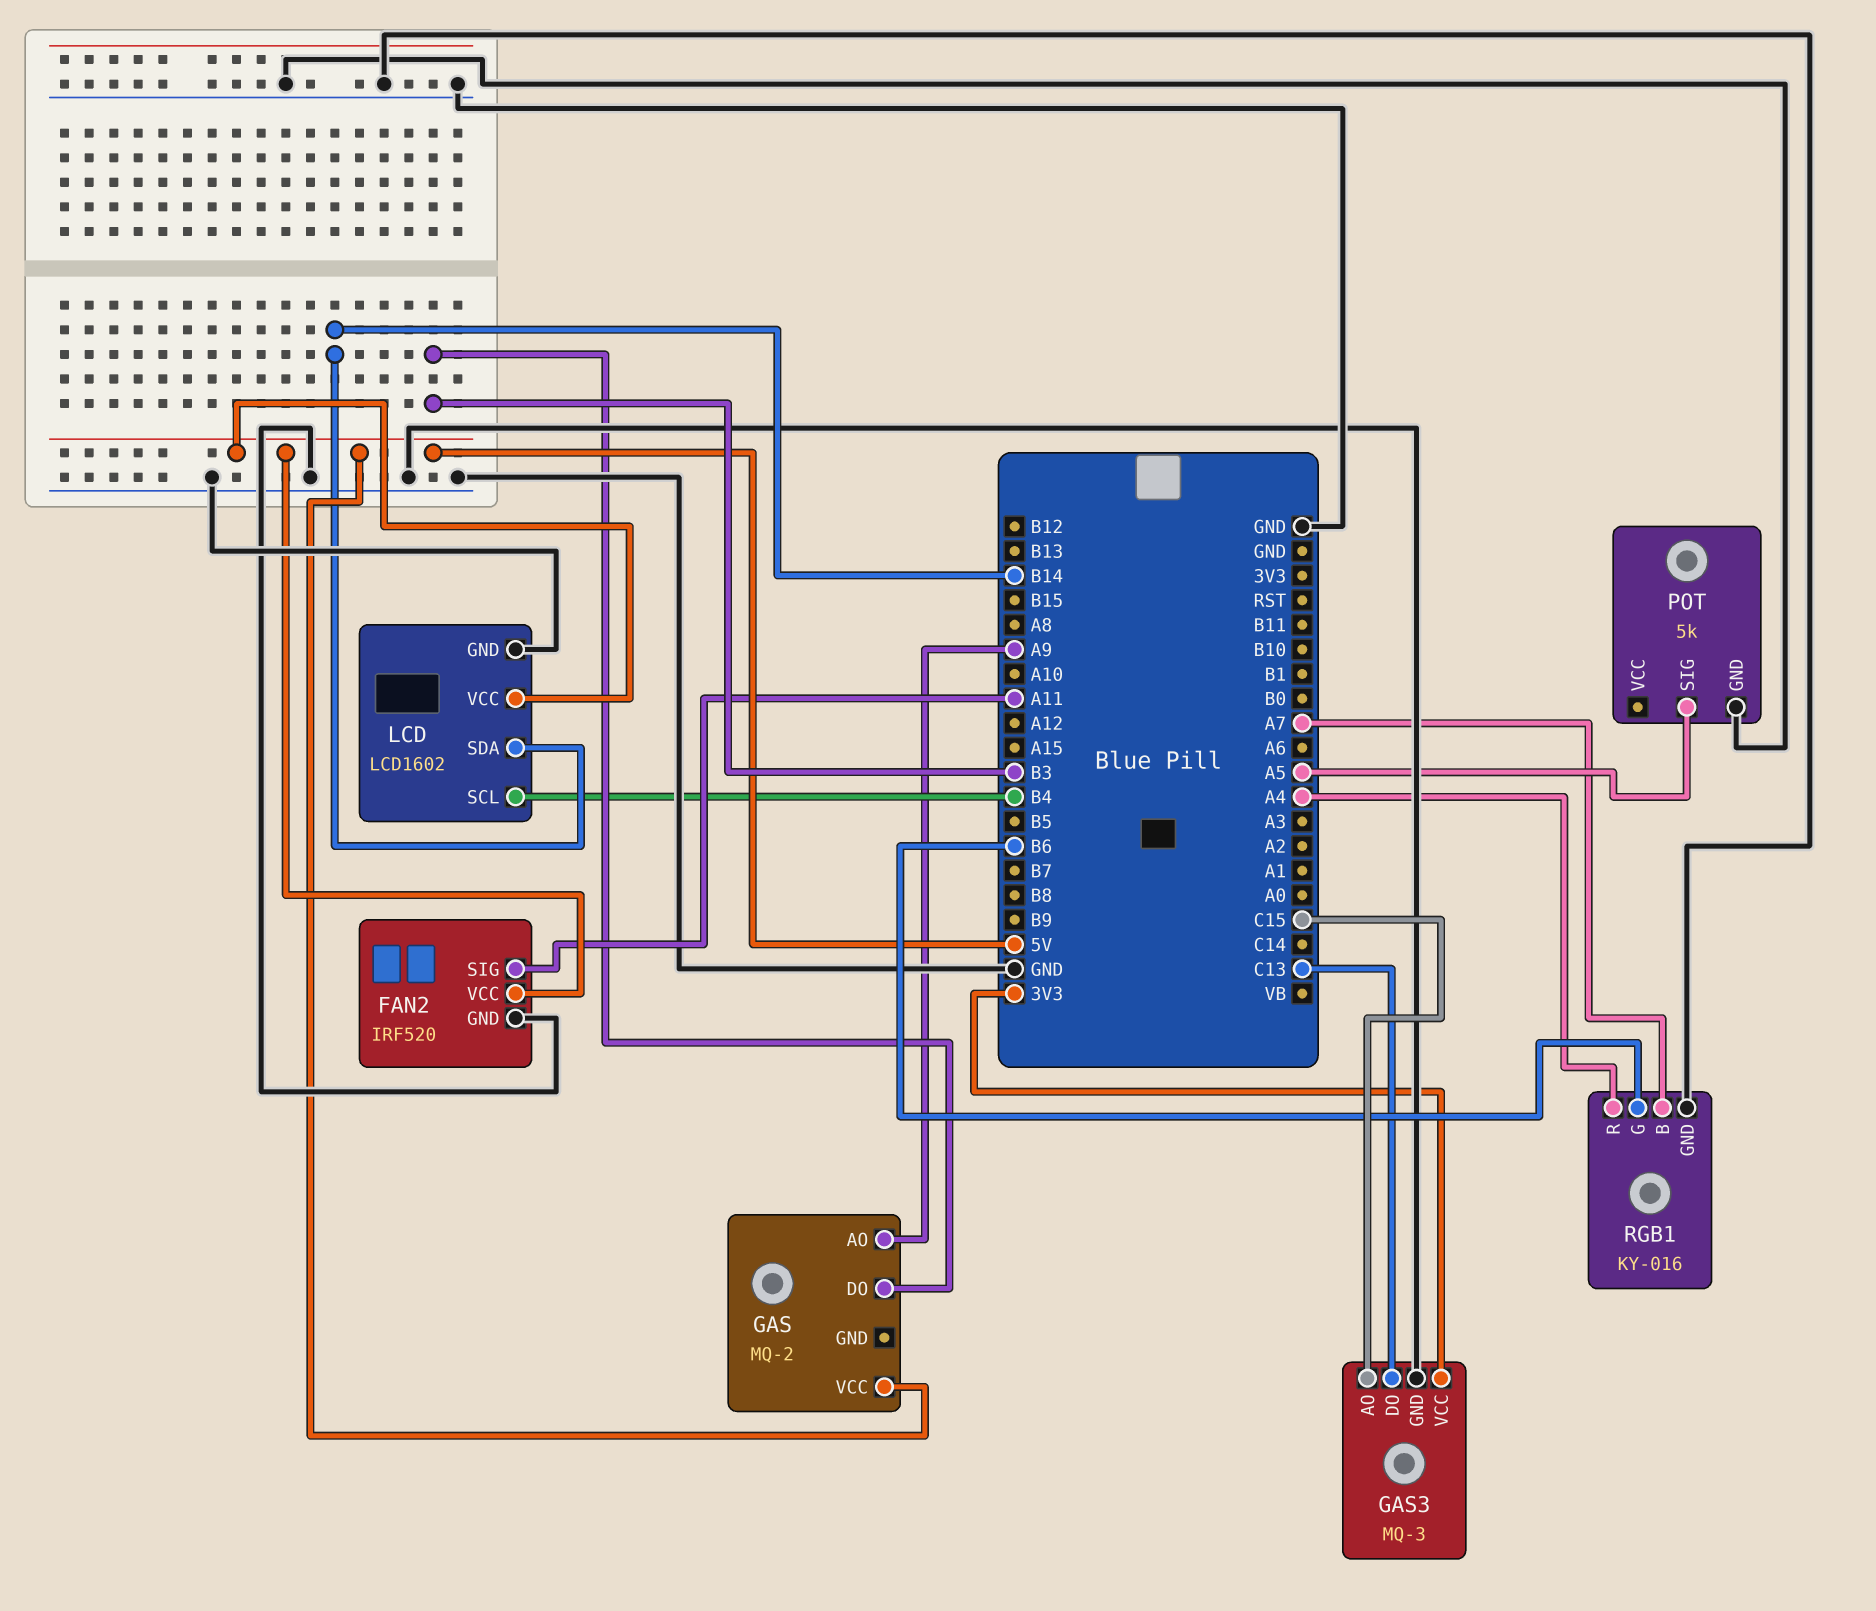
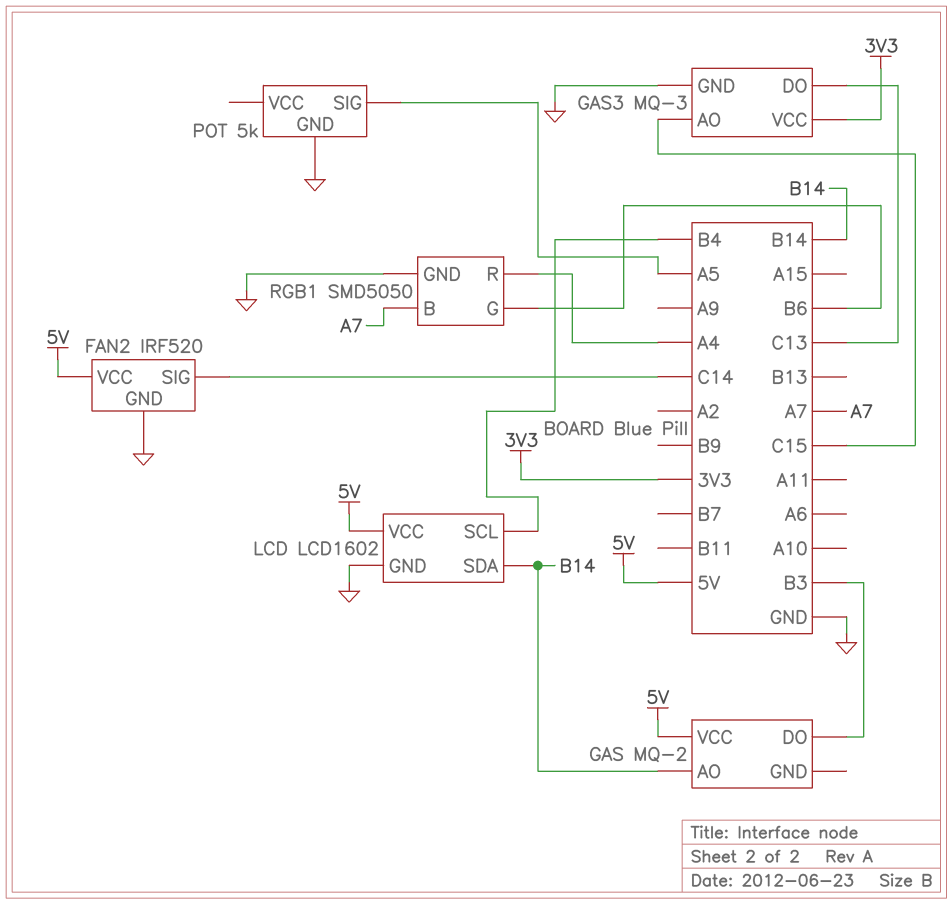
FAN2 pin SIG: A11 -> C14
GAS pin AO: A9 -> B14
RGB1: KY-016 -> SMD5050

